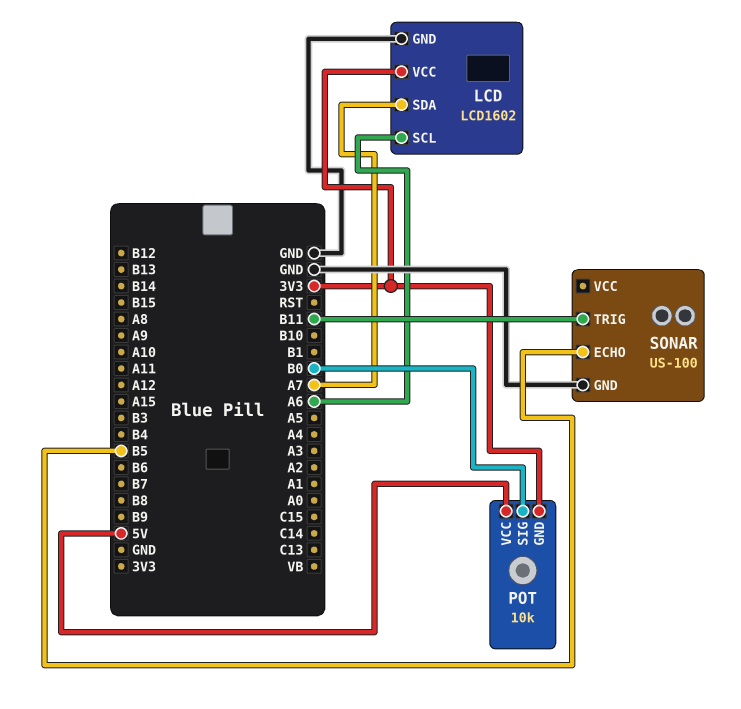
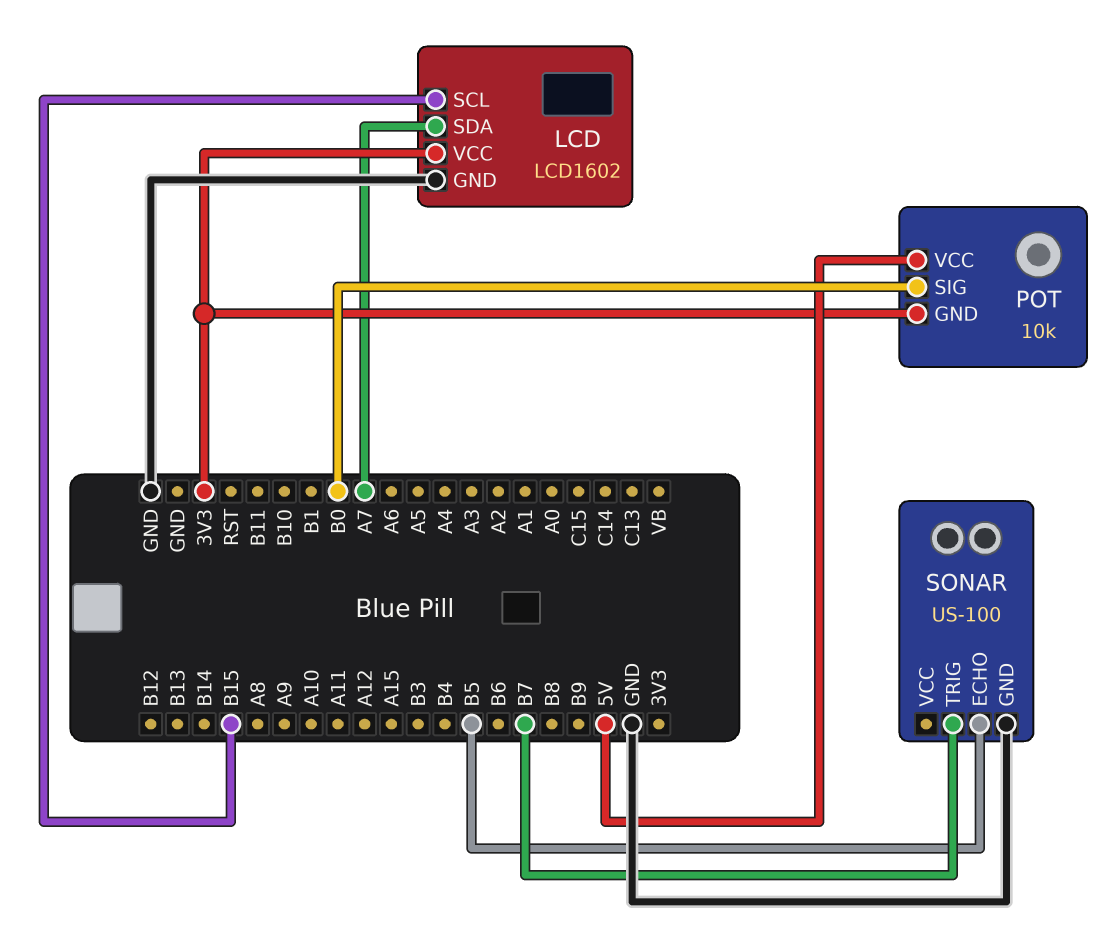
LCD pin SCL: A6 -> B15
SONAR pin TRIG: B11 -> B7

